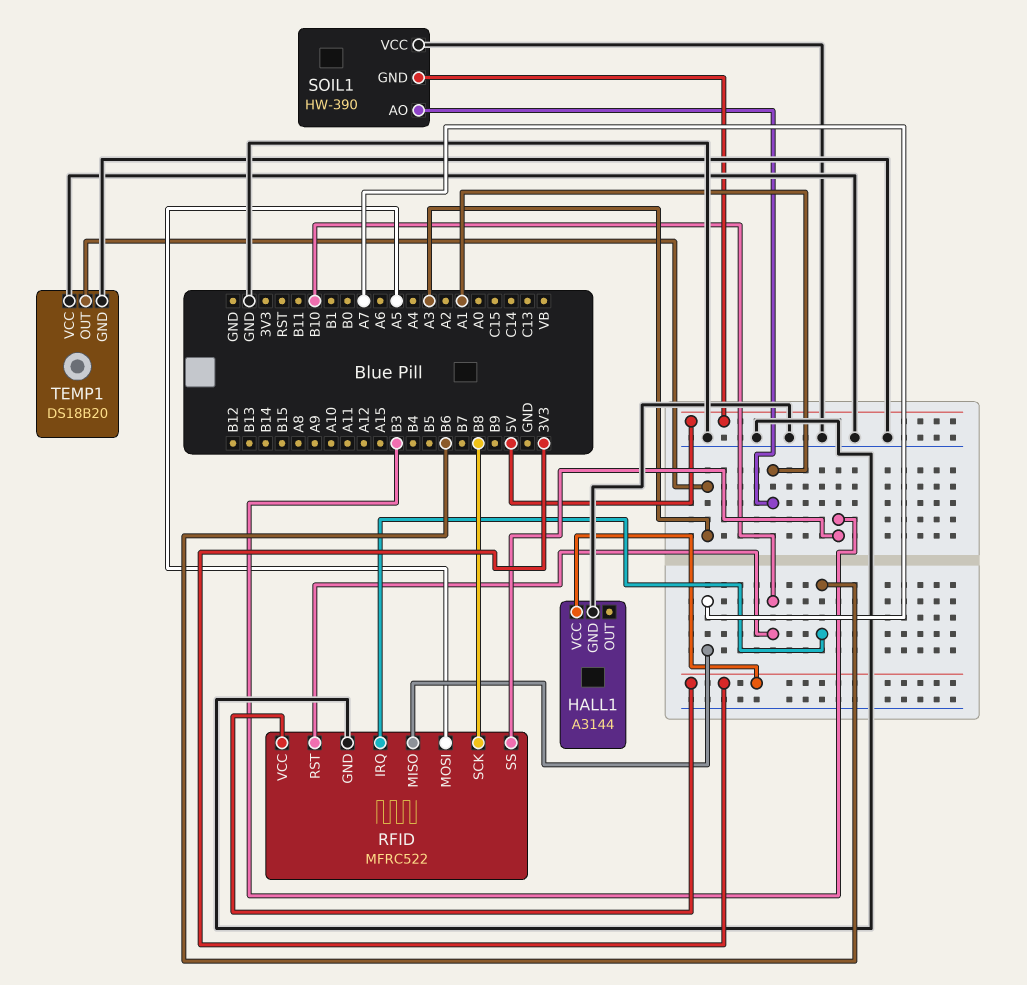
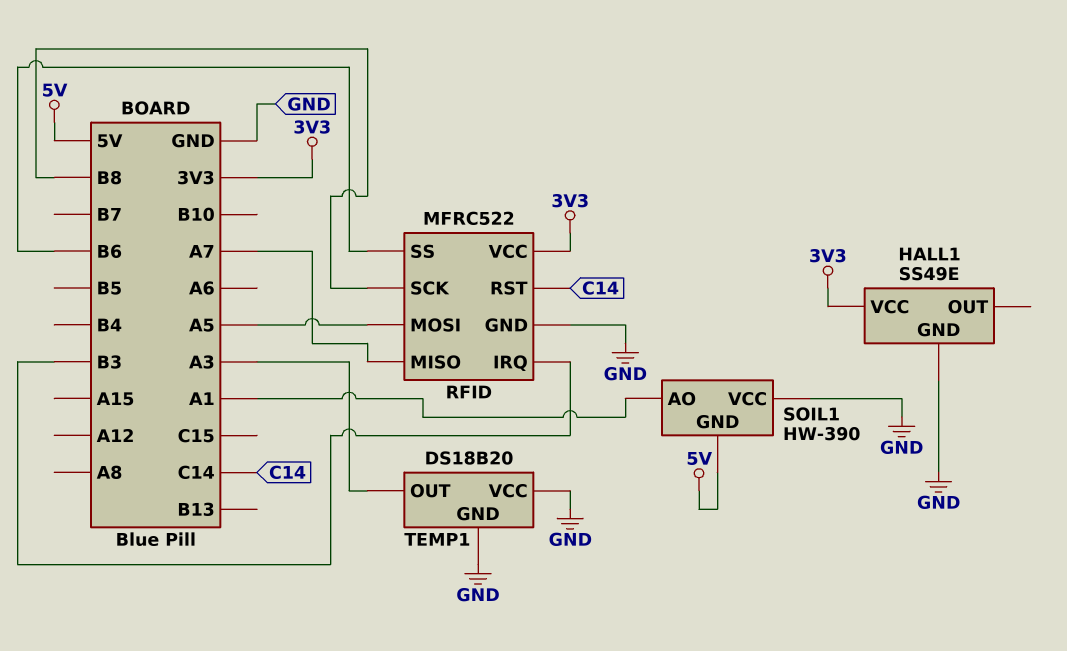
HALL1: A3144 -> SS49E
RFID pin IRQ: B6 -> B3
RFID pin RST: B10 -> C14
RFID pin SS: B3 -> B6

